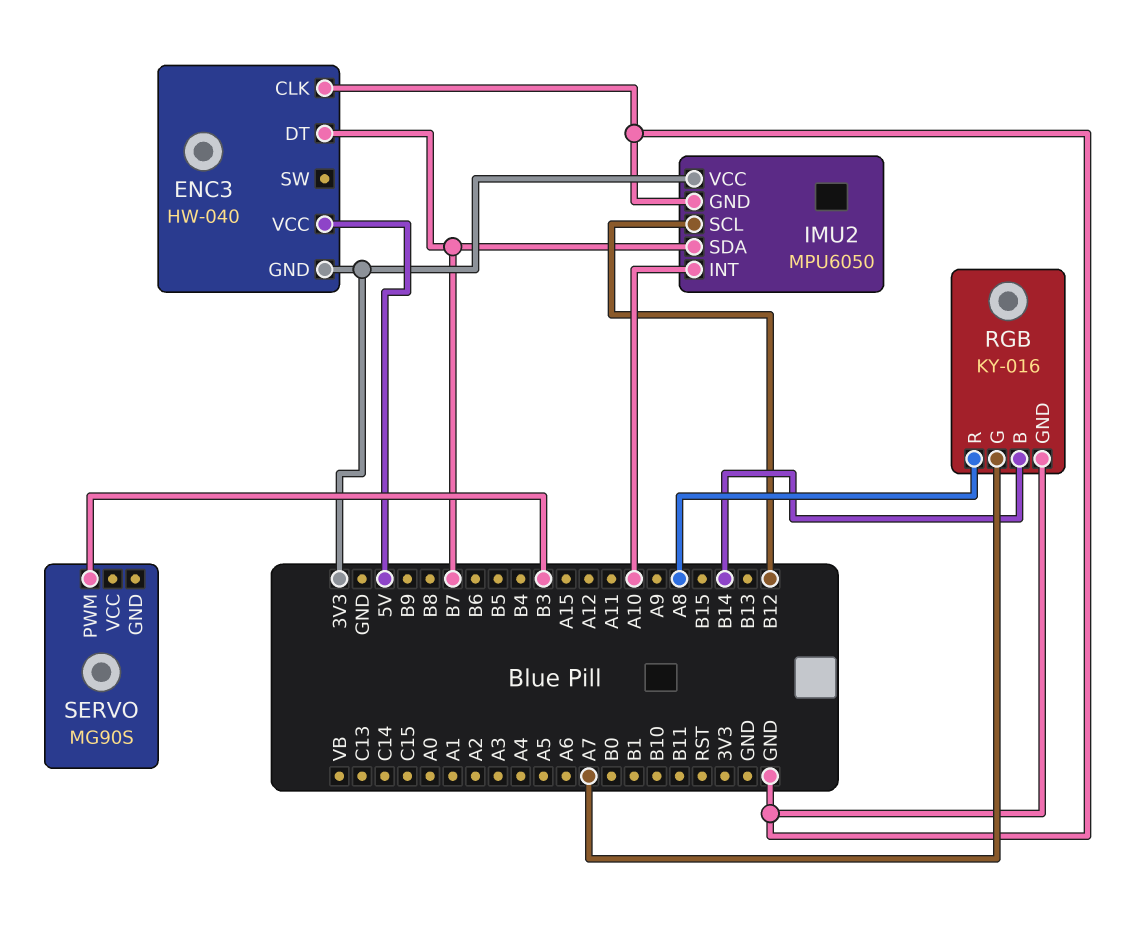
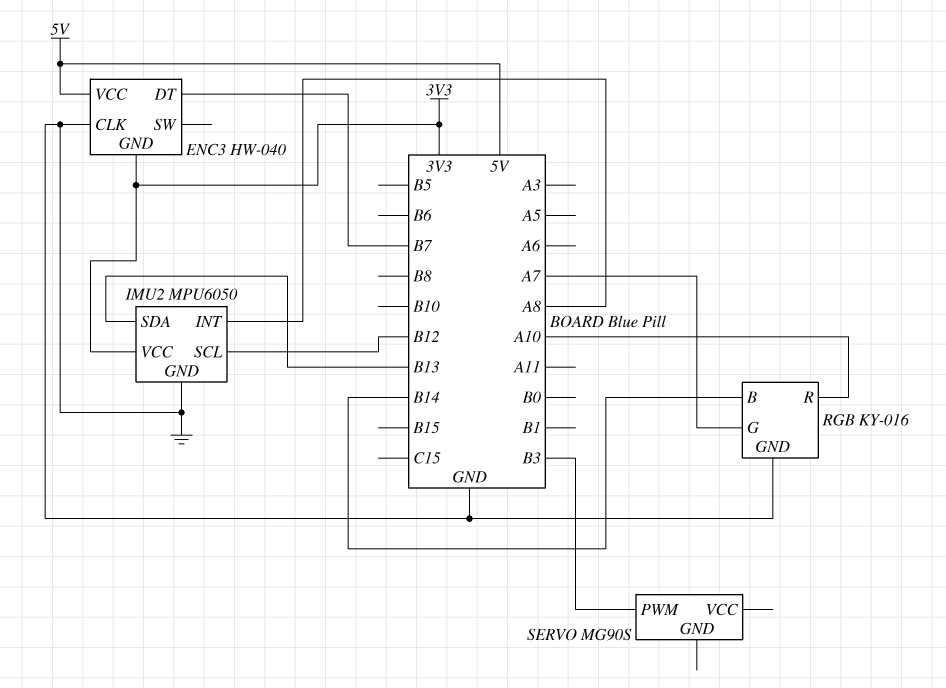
IMU2 pin INT: A10 -> A8
IMU2 pin SDA: B7 -> B13
RGB pin R: A8 -> A10

